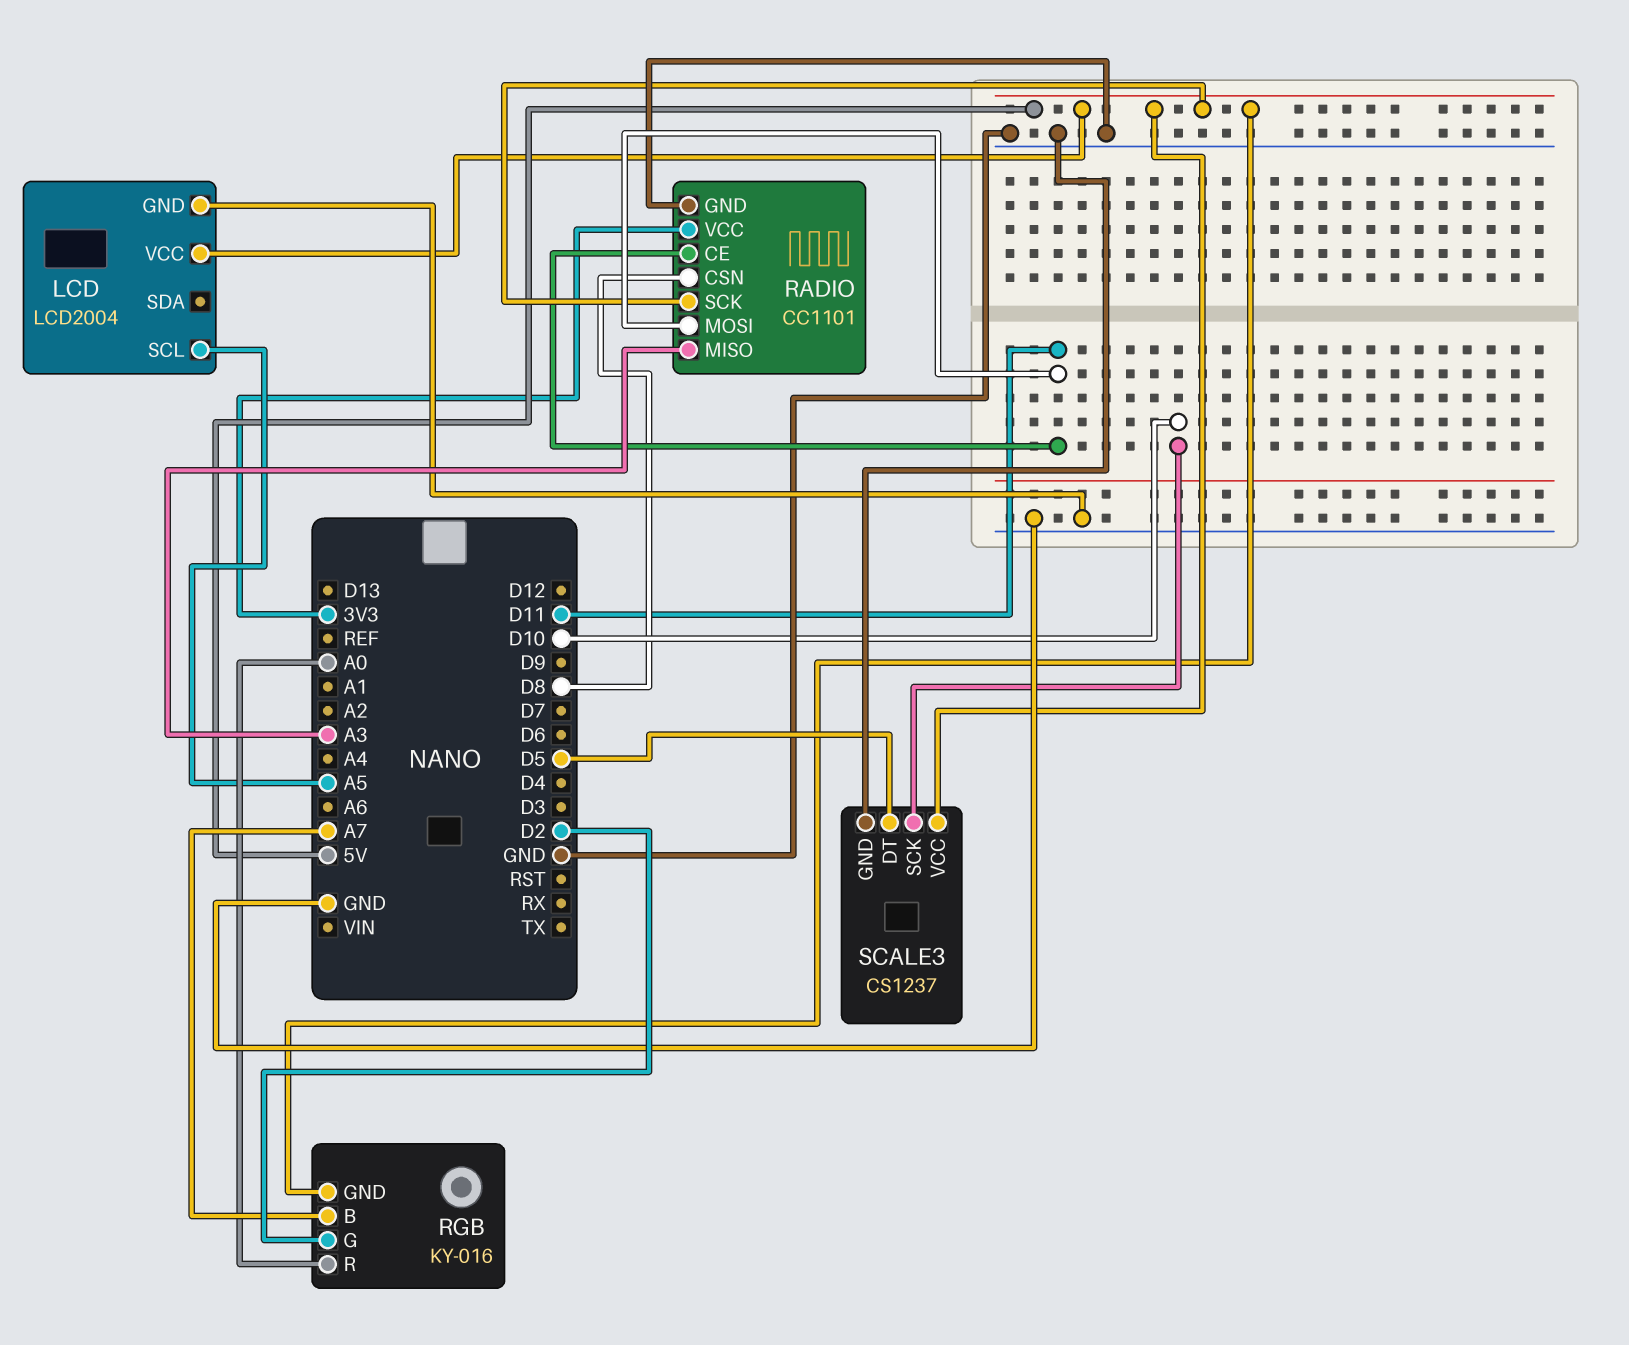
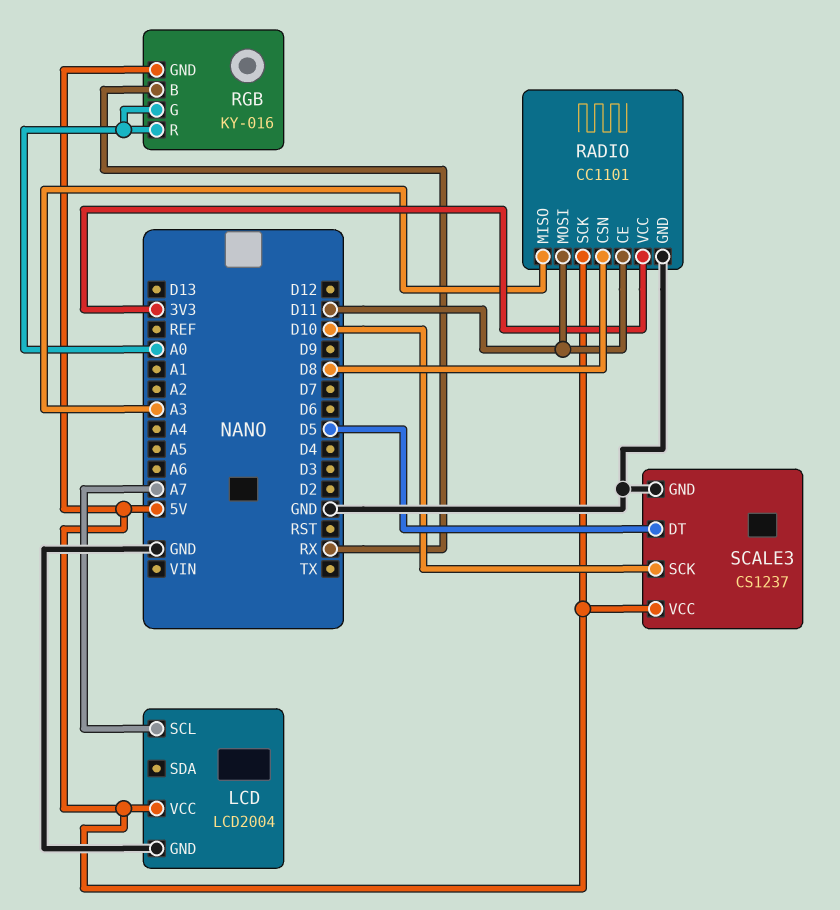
LCD pin SCL: A5 -> A7
RGB pin B: A7 -> RX
RGB pin G: D2 -> A0

